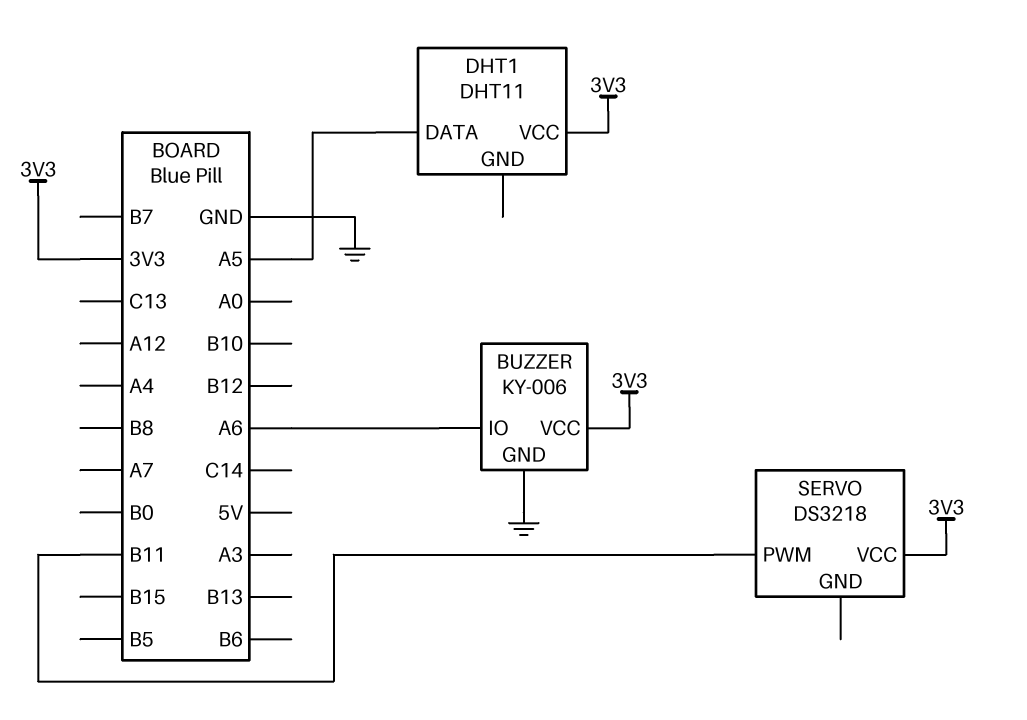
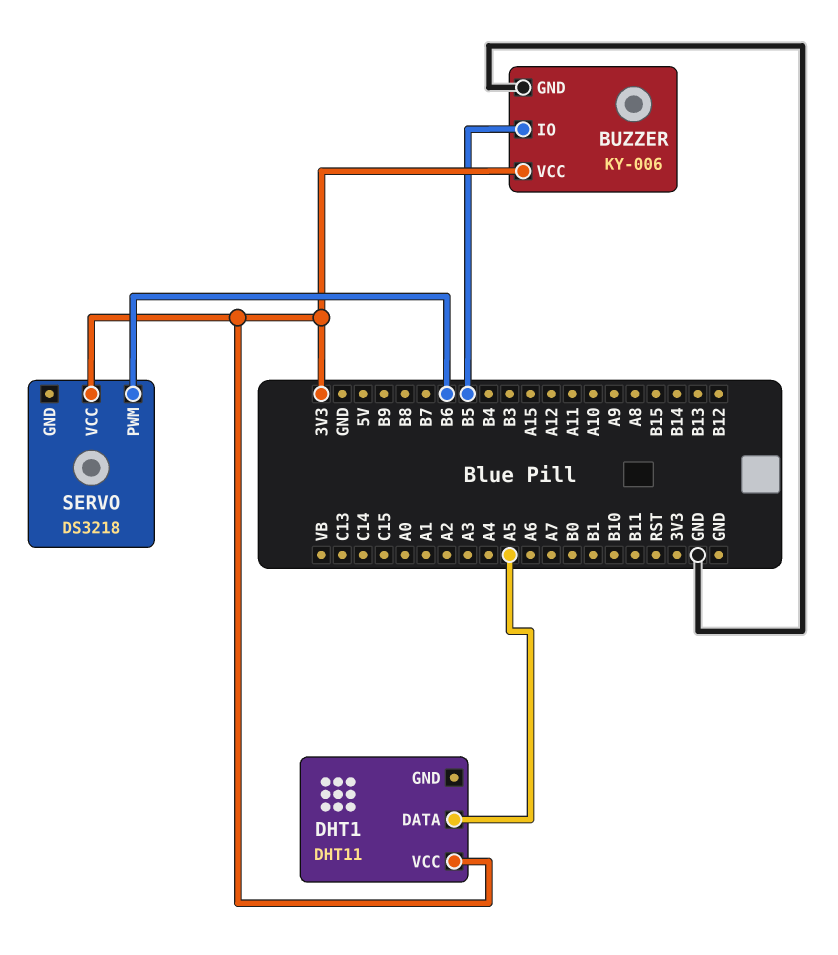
BUZZER pin IO: A6 -> B5
SERVO pin PWM: B11 -> B6

